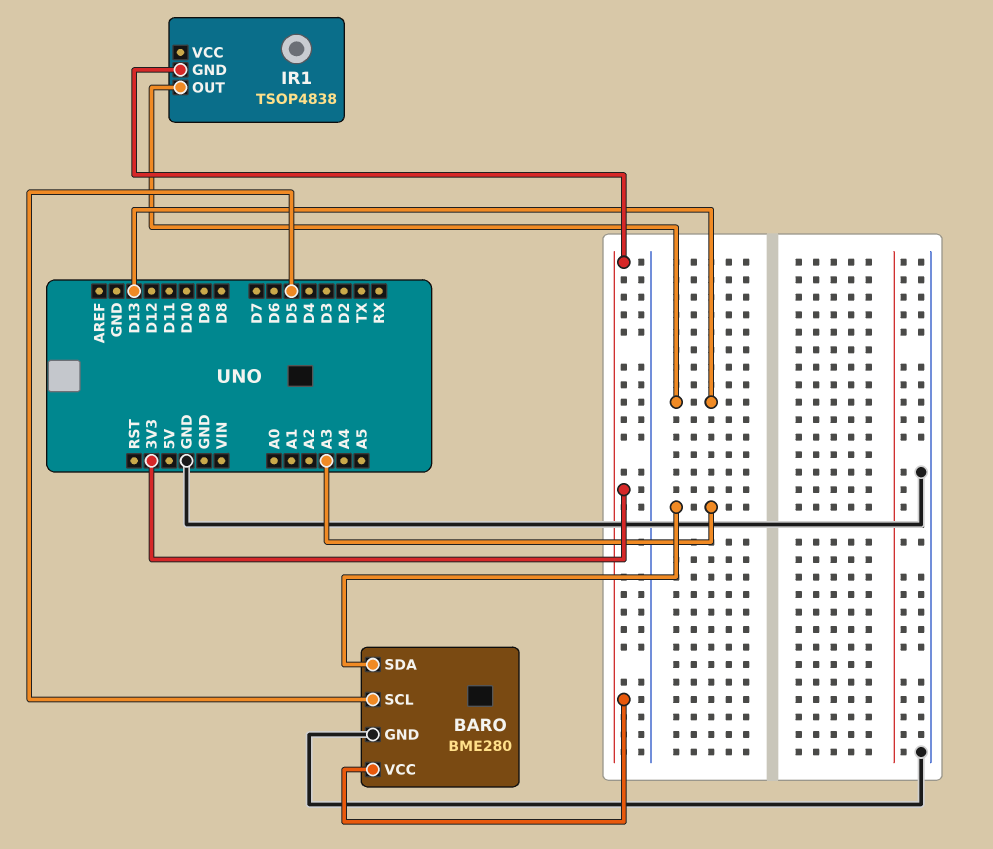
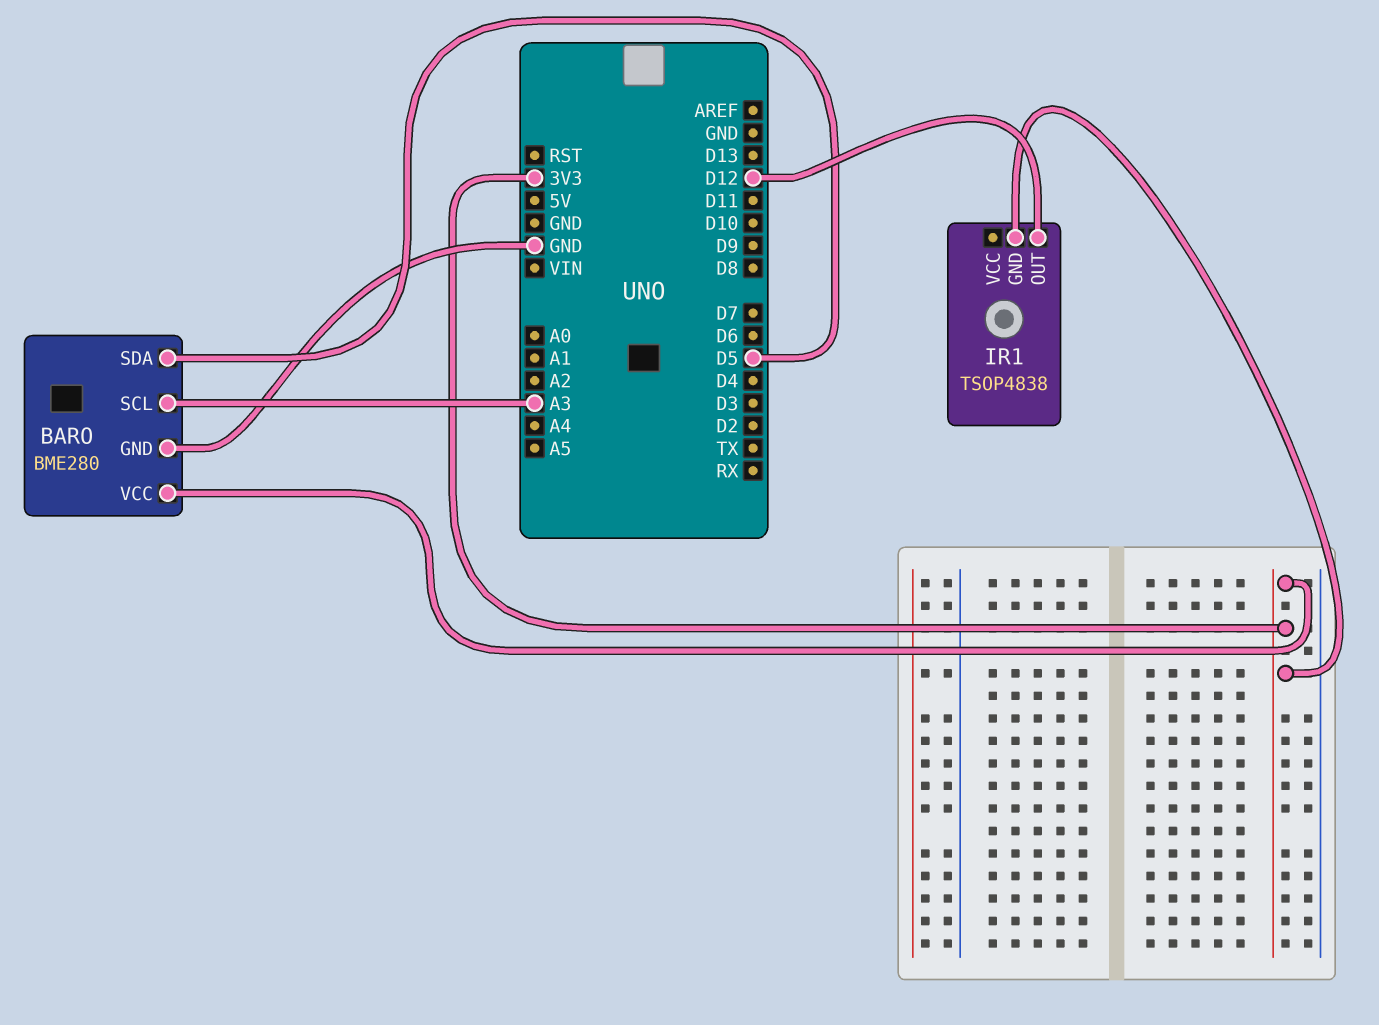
BARO pin SCL: D5 -> A3
BARO pin SDA: A3 -> D5
IR1 pin OUT: D13 -> D12

